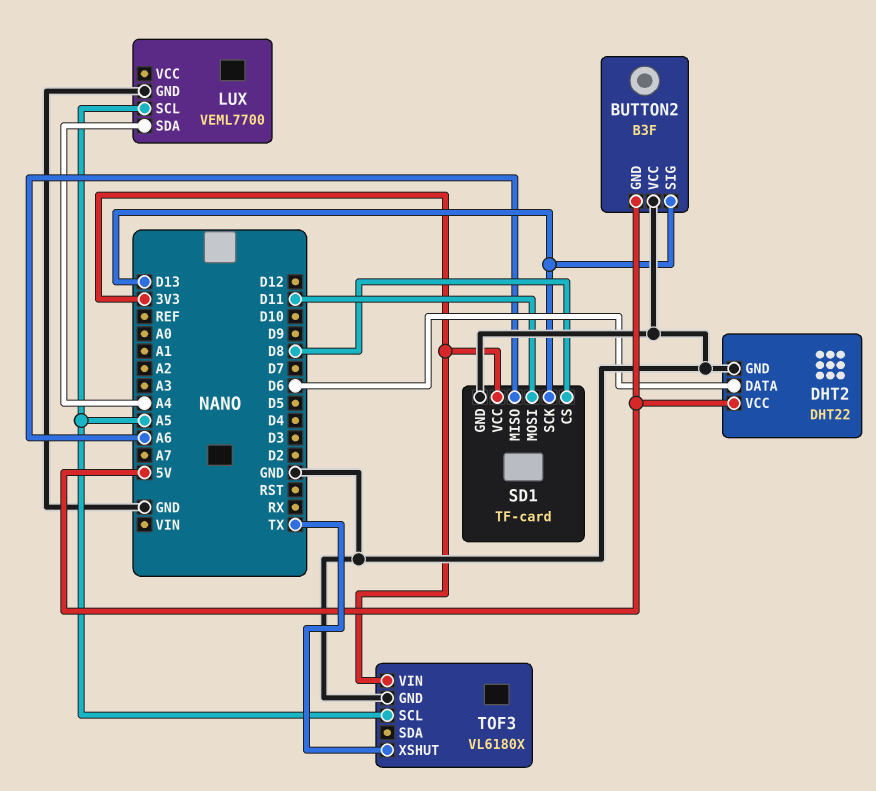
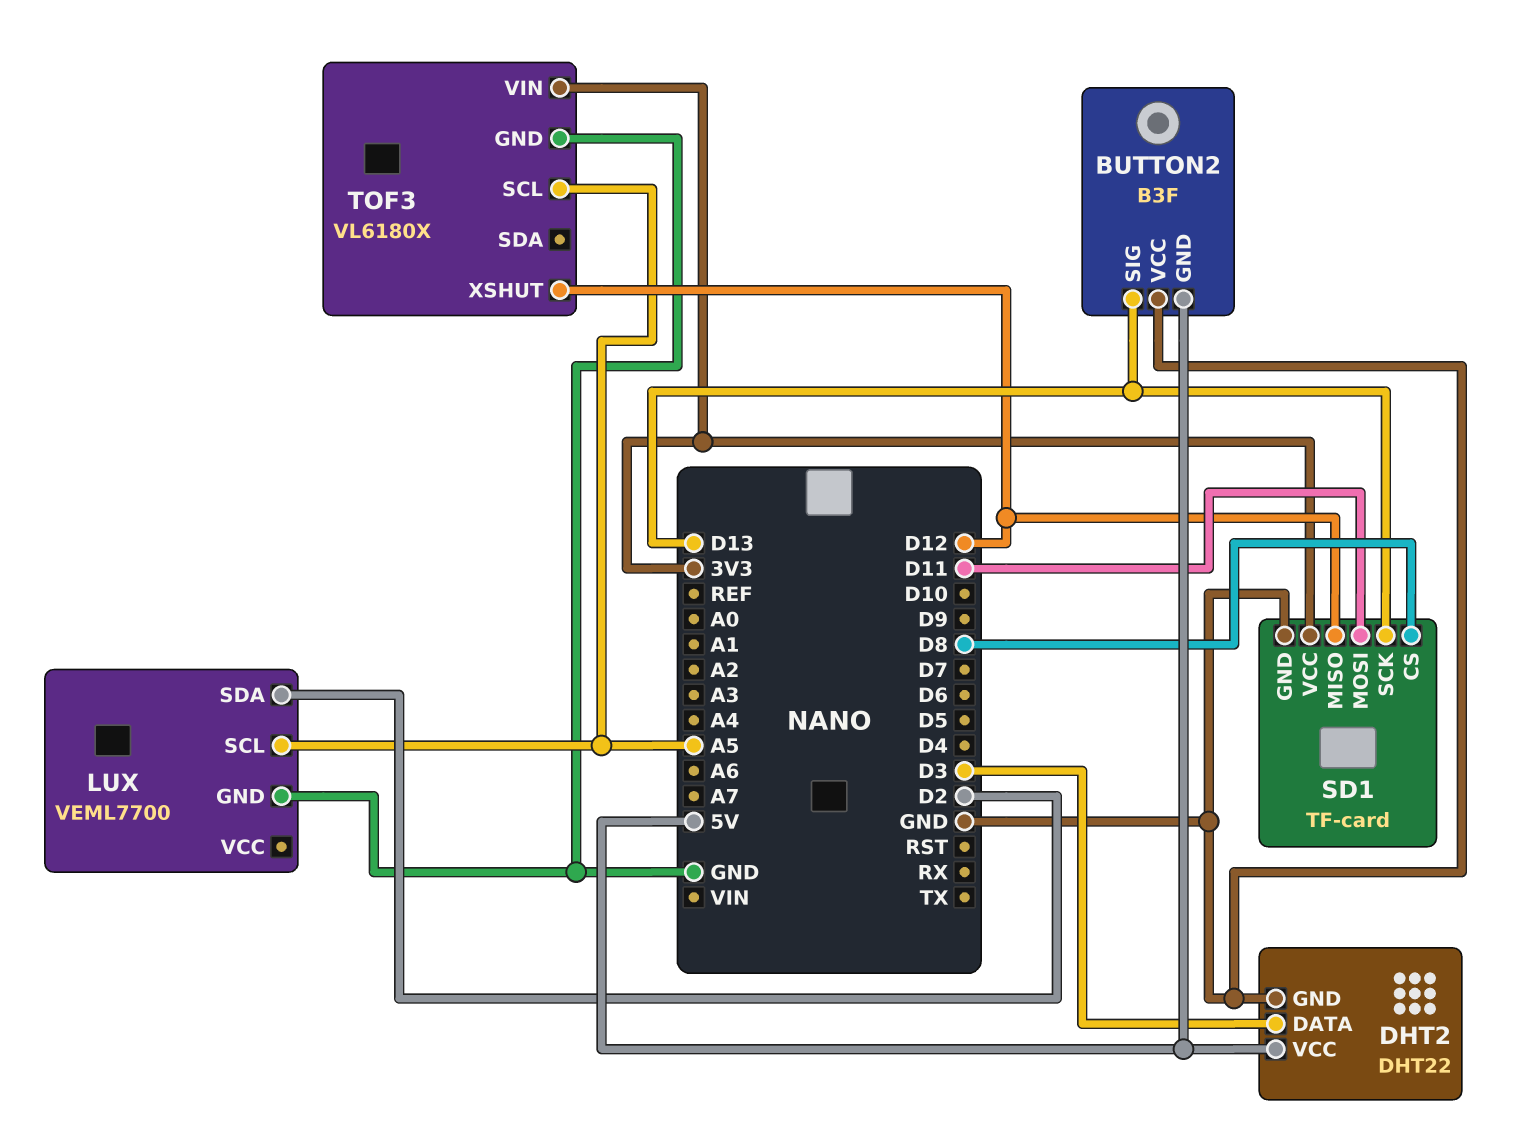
DHT2 pin DATA: D6 -> D3
LUX pin SDA: A4 -> D2
SD1 pin MISO: A6 -> D12
TOF3 pin XSHUT: TX -> D12

